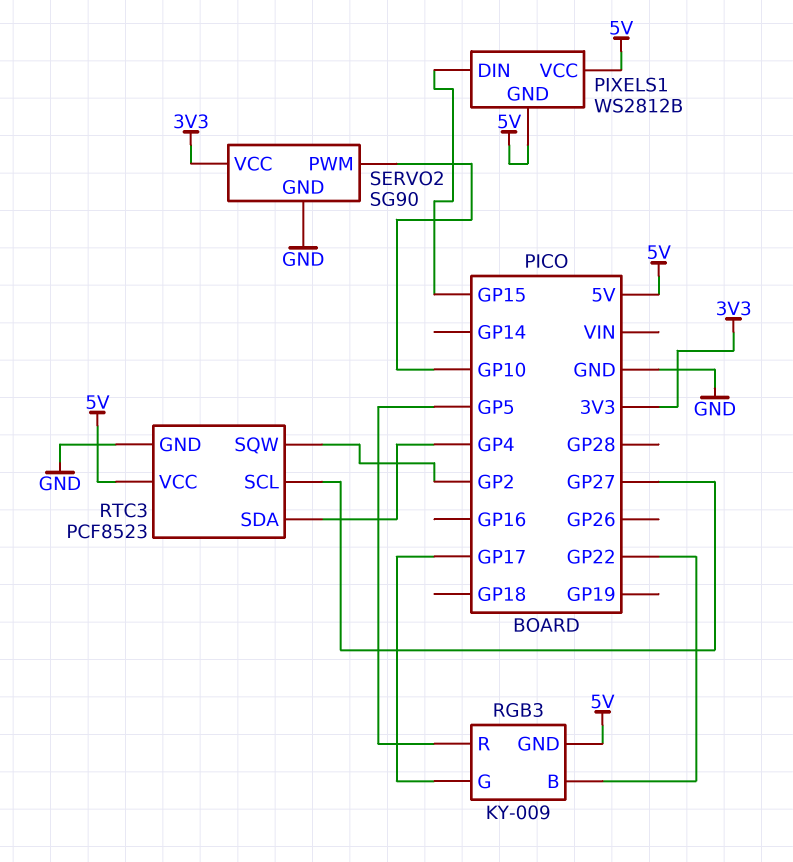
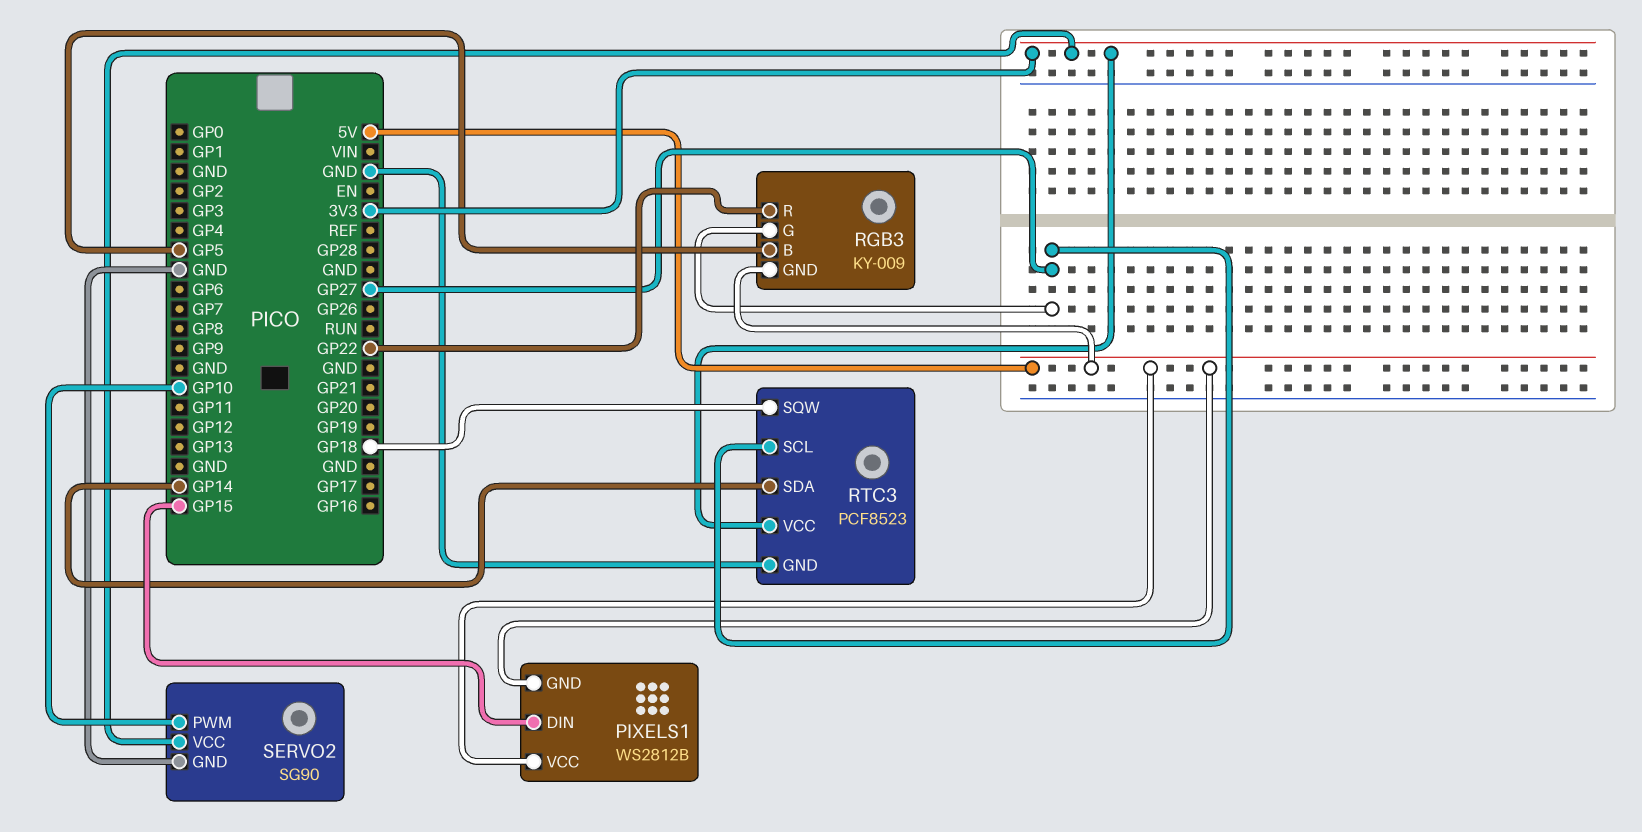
RGB3 pin B: GP22 -> GP5
RGB3 pin G: GP17 -> GP27
RGB3 pin R: GP5 -> GP22
RTC3 pin SDA: GP4 -> GP14
RTC3 pin SQW: GP2 -> GP18
RTC3 pin VCC: 5V -> 3V3

